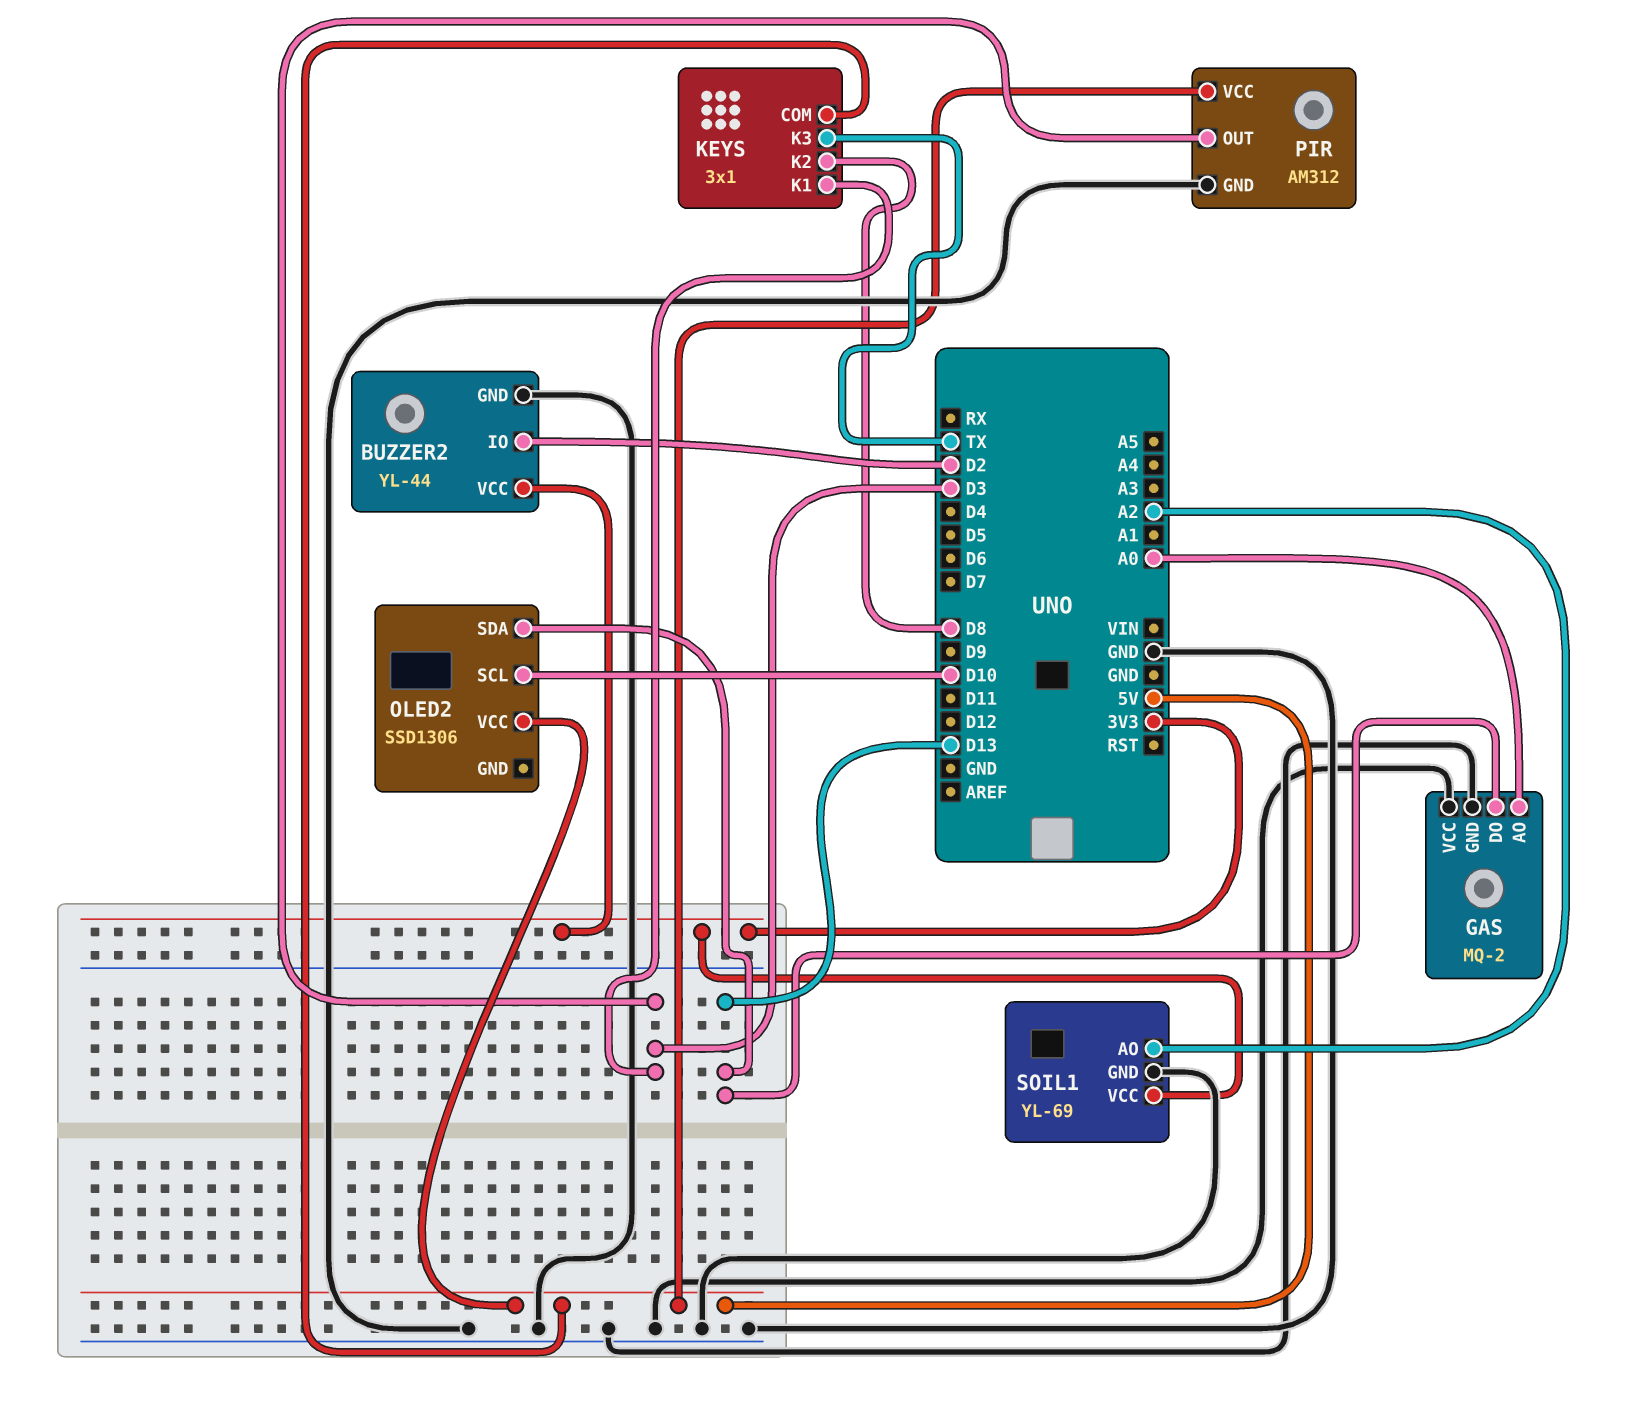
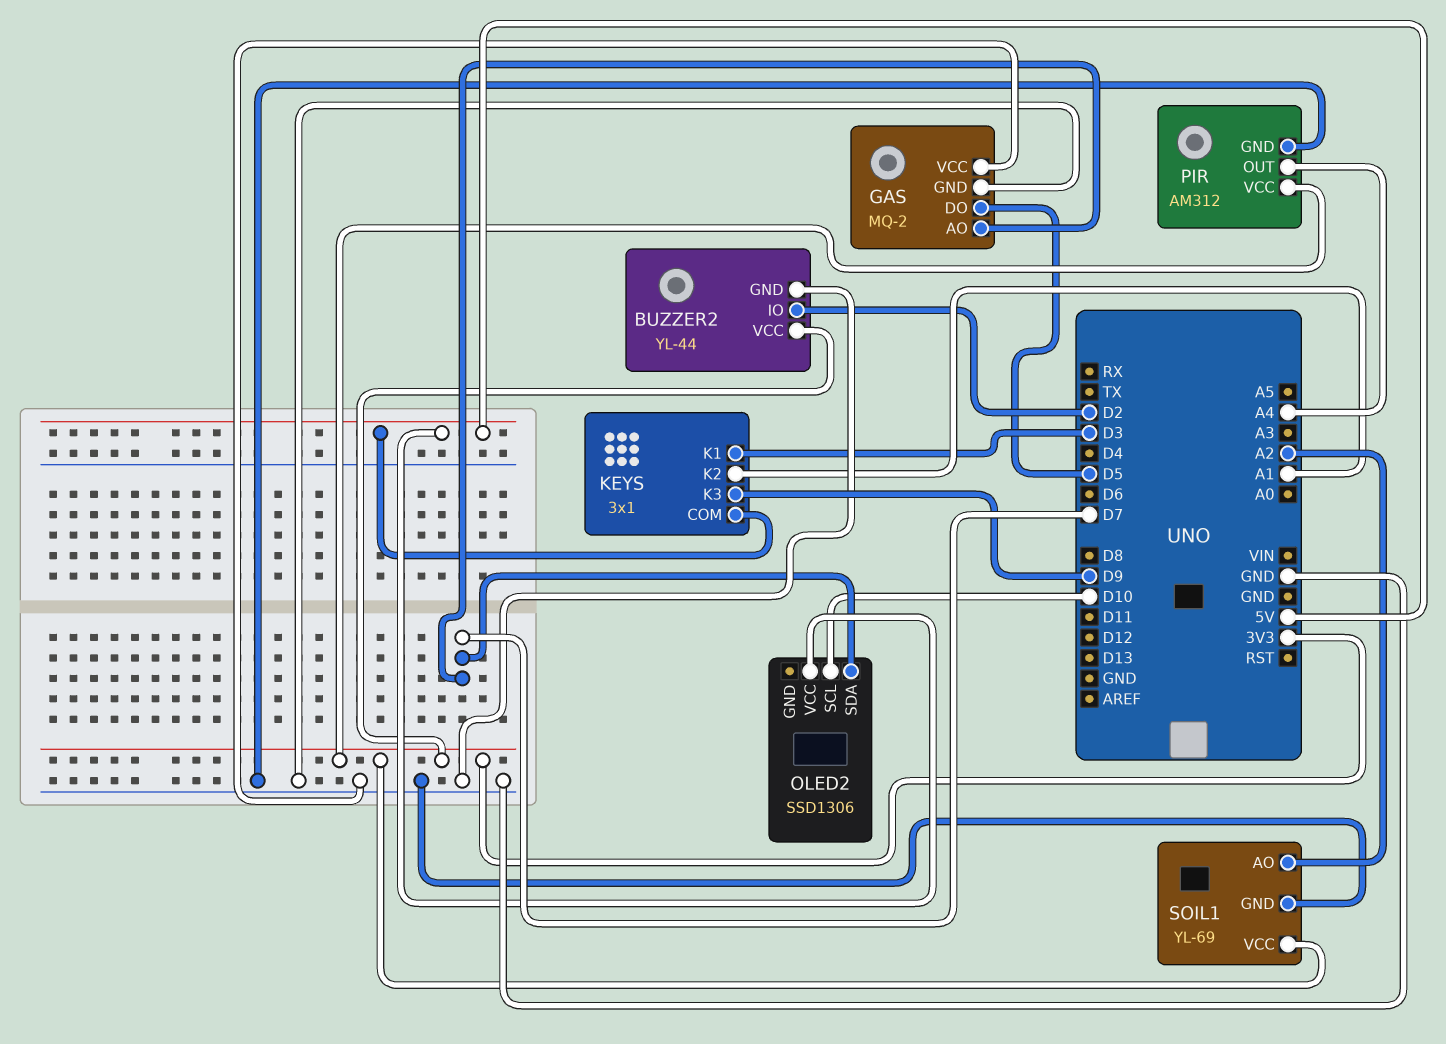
GAS pin AO: A0 -> D7
GAS pin DO: D13 -> D5
KEYS pin K2: D8 -> A1
KEYS pin K3: TX -> D9
OLED2 pin SDA: D13 -> D7
PIR pin OUT: D3 -> A4
PIR pin VCC: 5V -> 3V3

